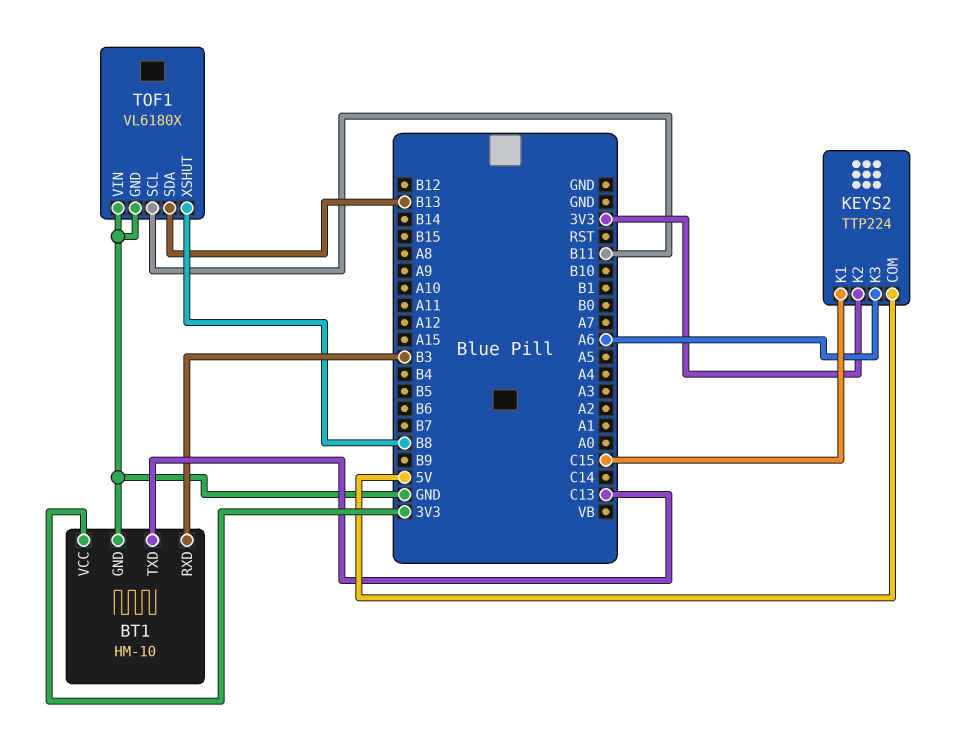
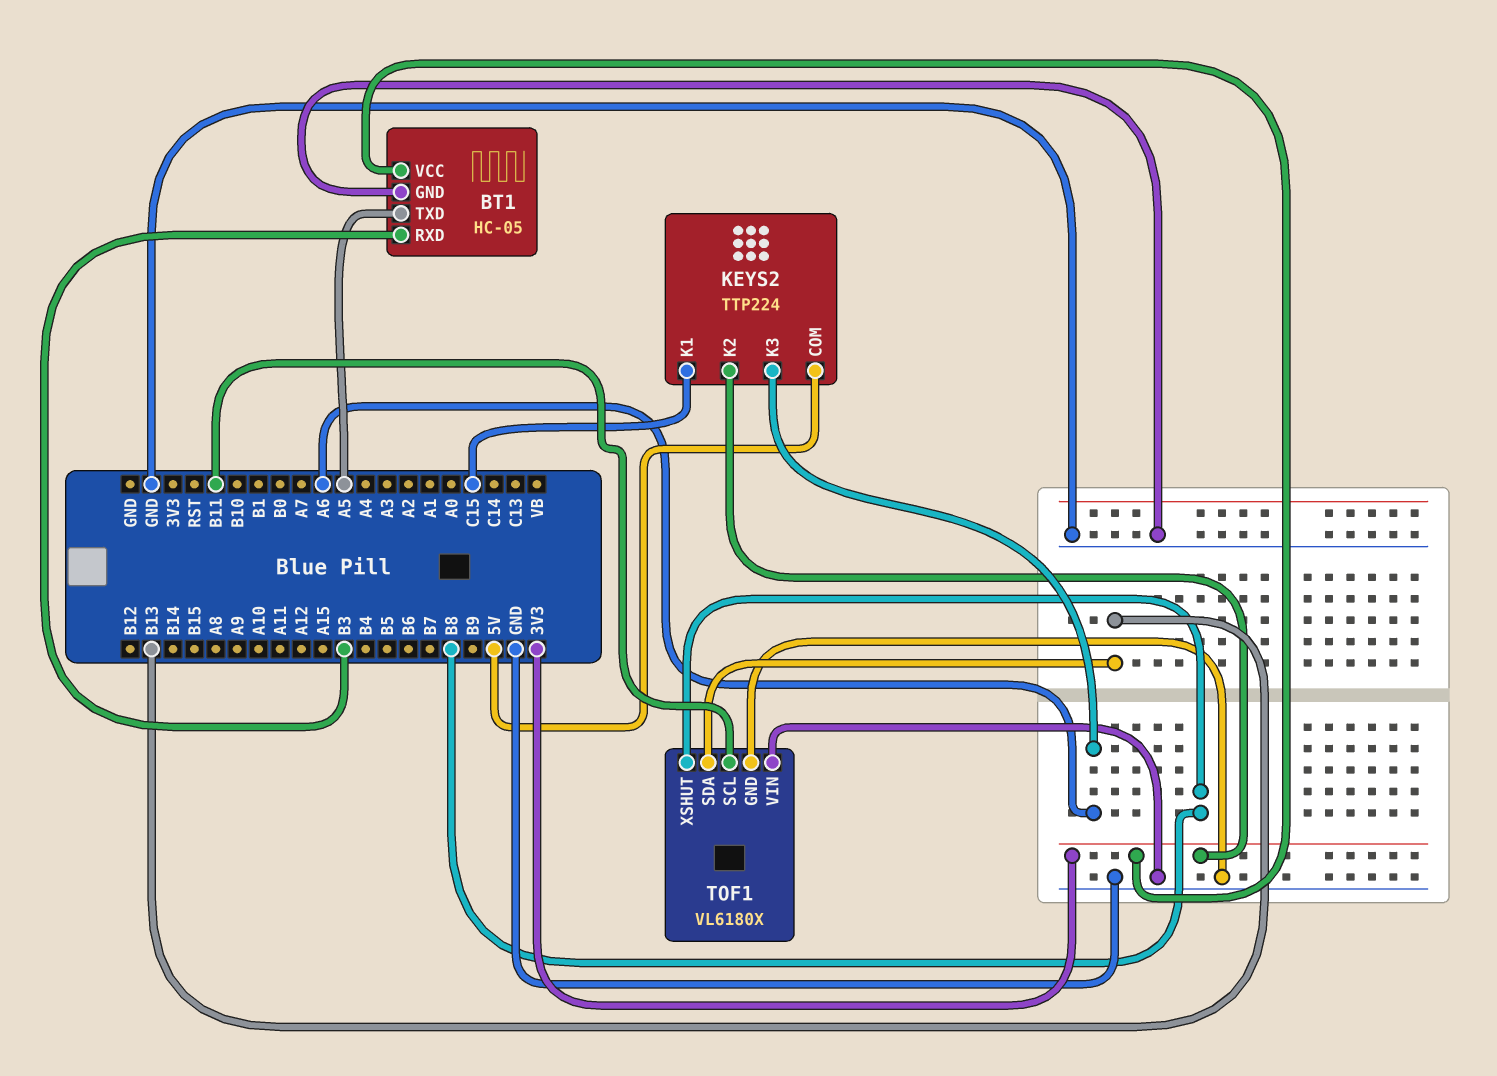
BT1: HM-10 -> HC-05
BT1 pin TXD: C13 -> A5

